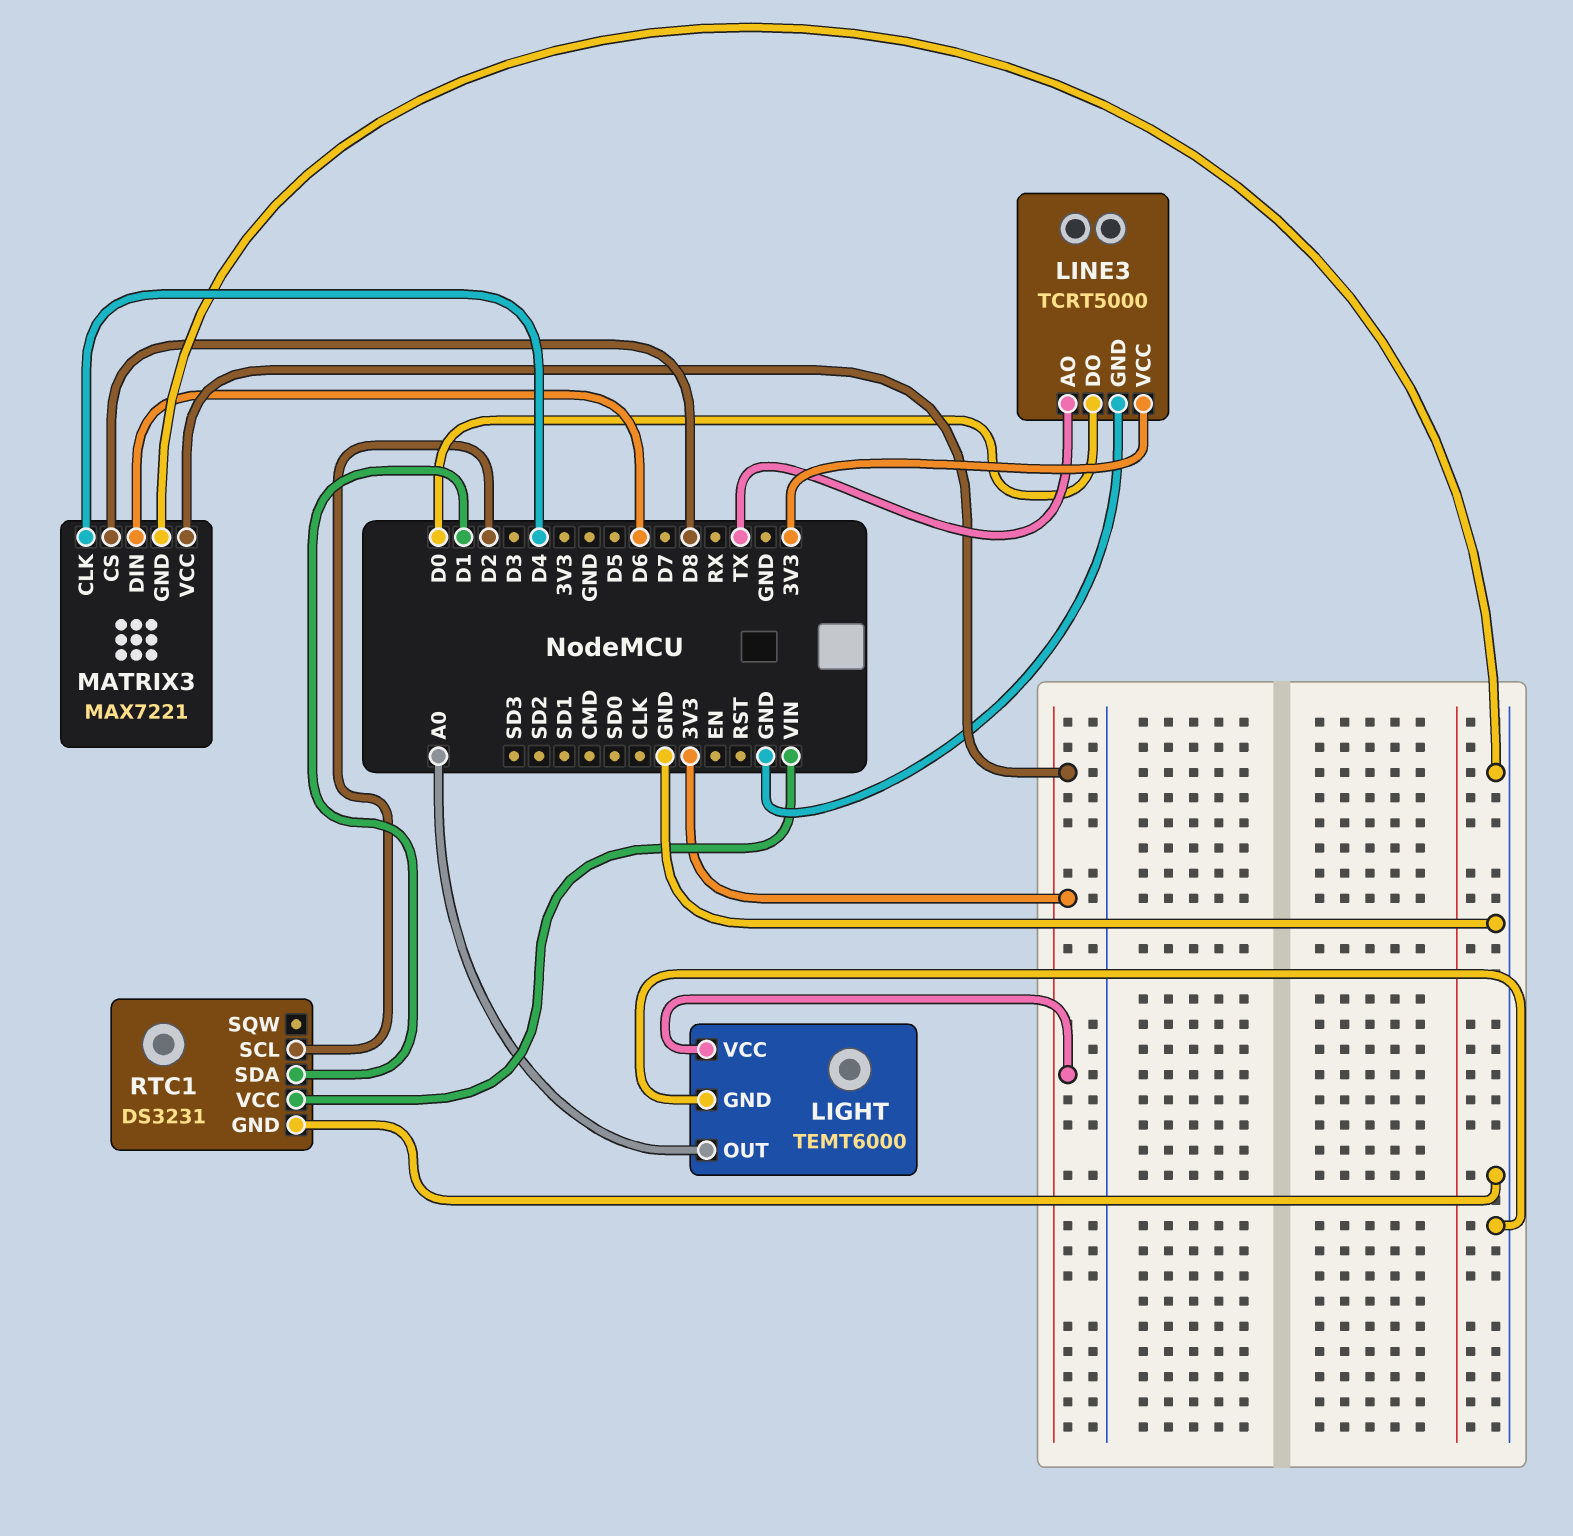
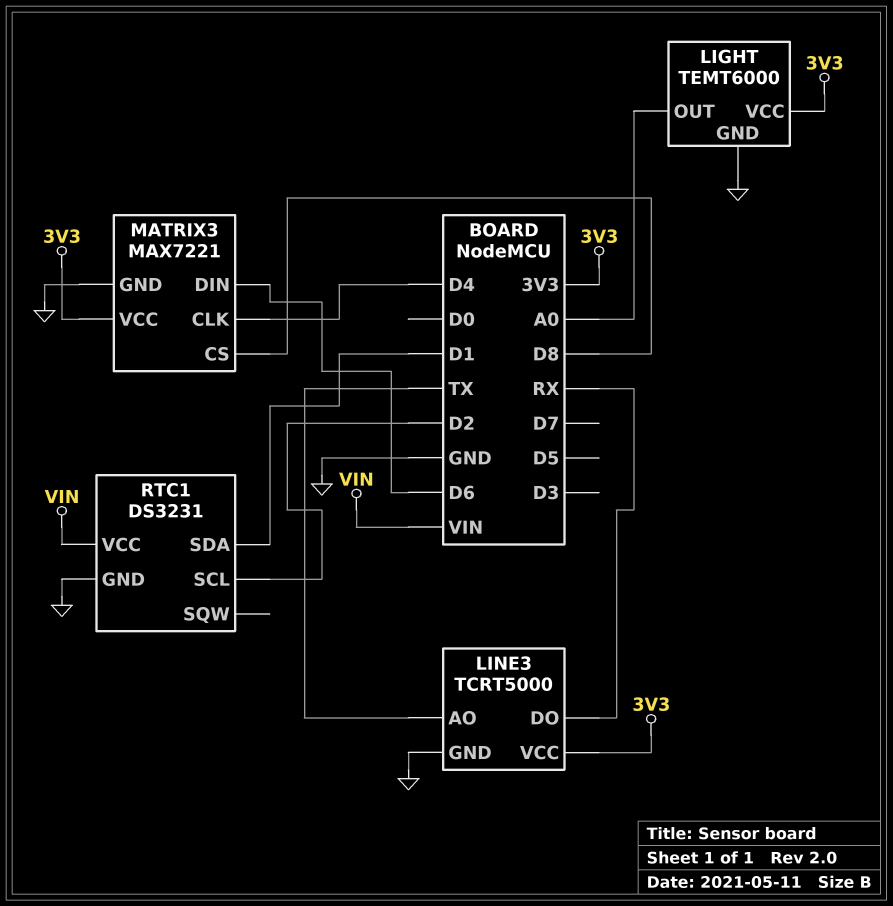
LINE3 pin DO: D0 -> RX

